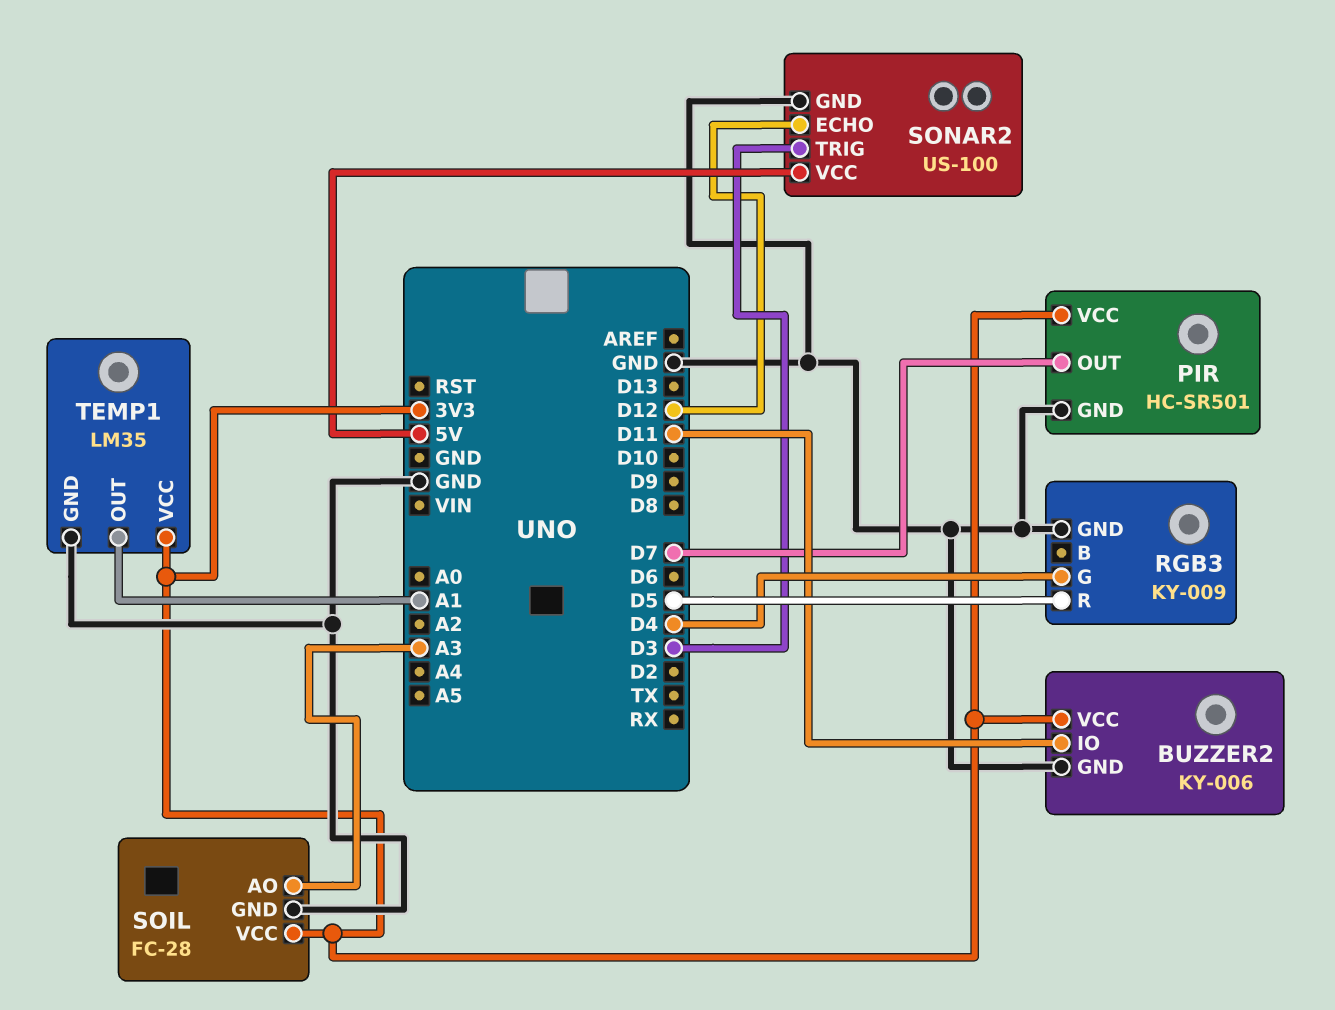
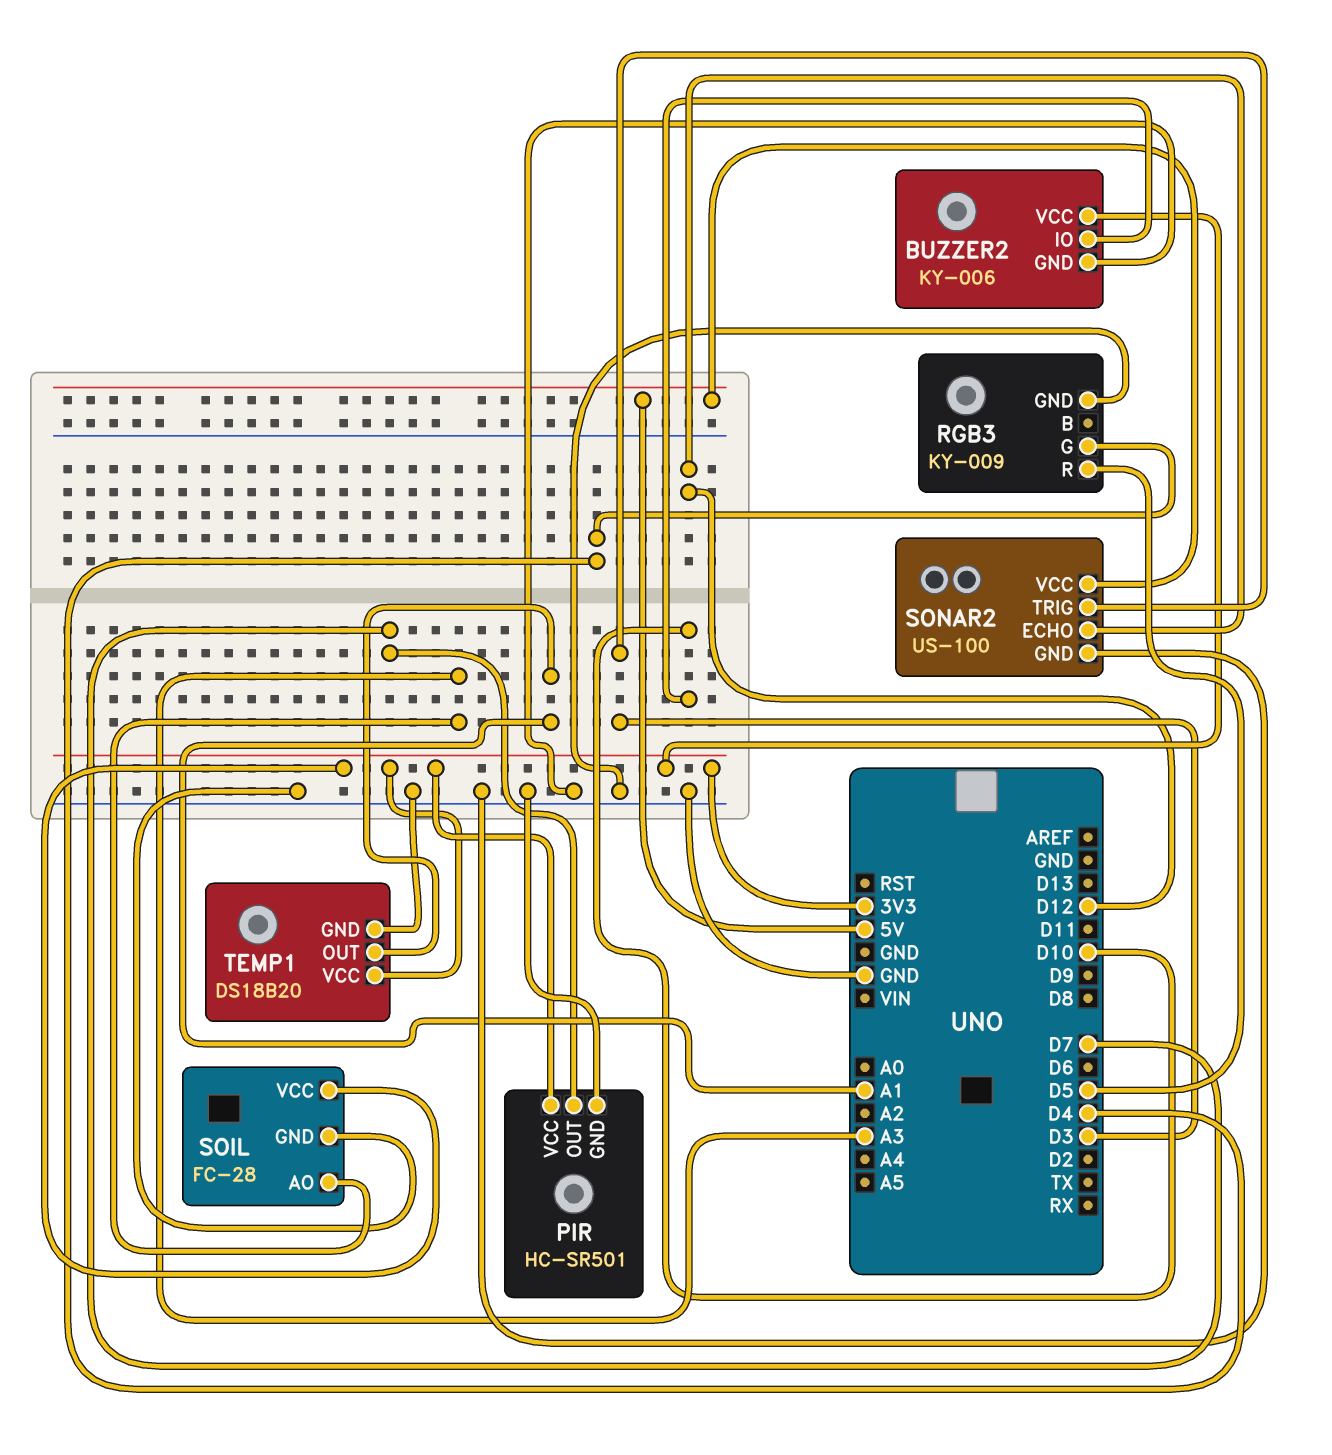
BUZZER2 pin IO: D11 -> D10
TEMP1: LM35 -> DS18B20

